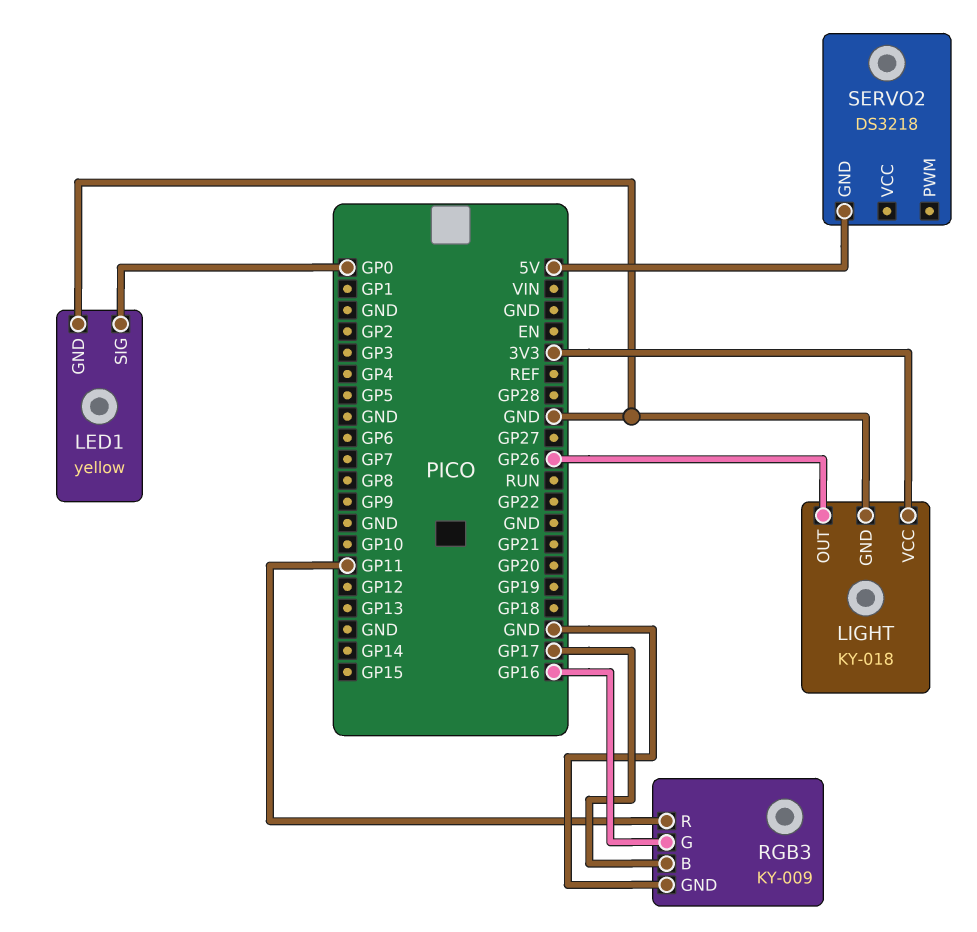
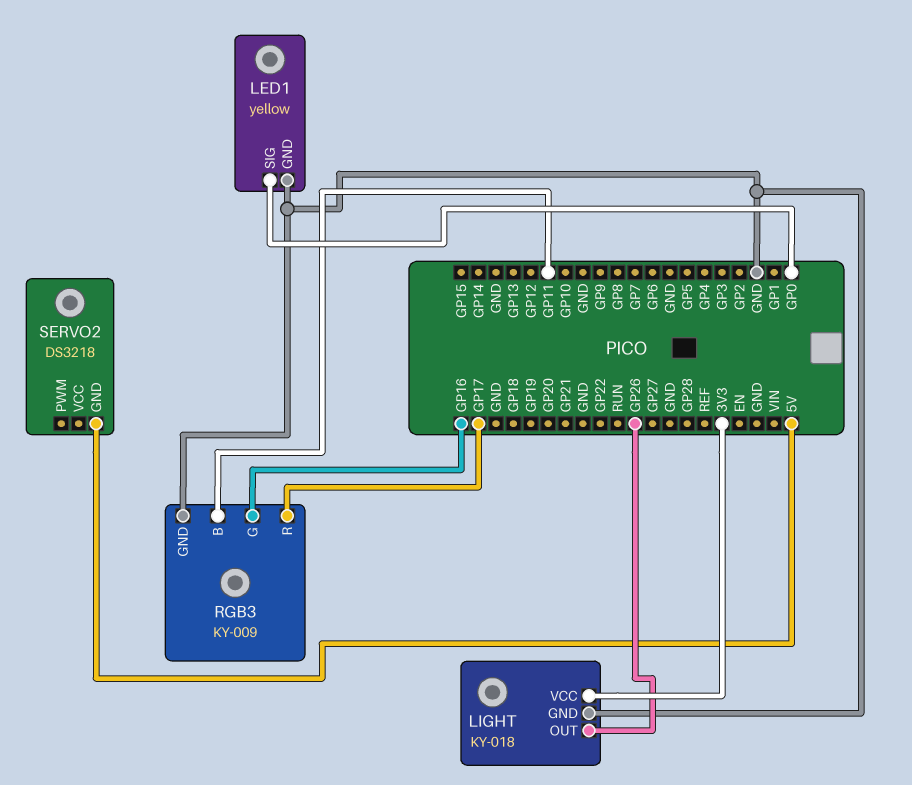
RGB3 pin B: GP17 -> GP11
RGB3 pin R: GP11 -> GP17

